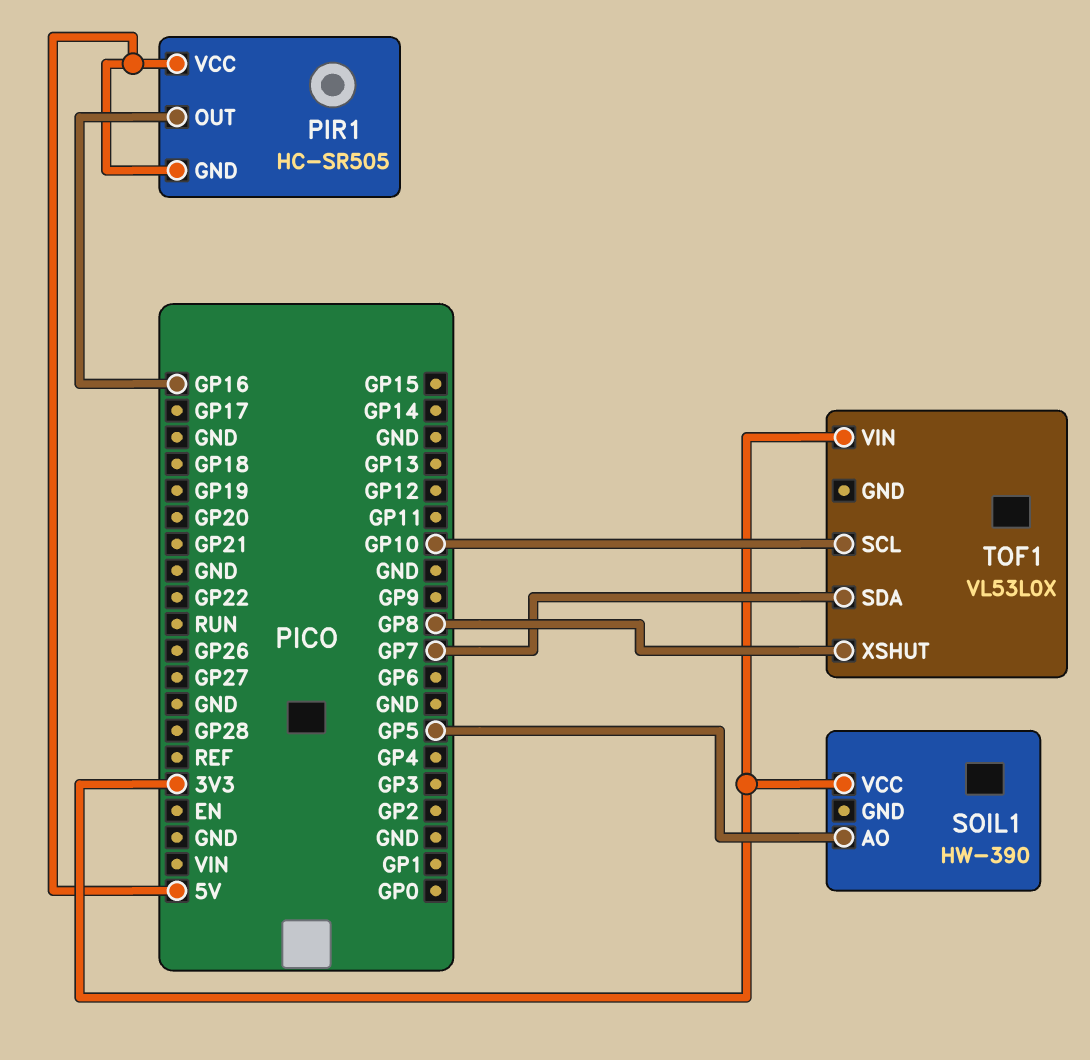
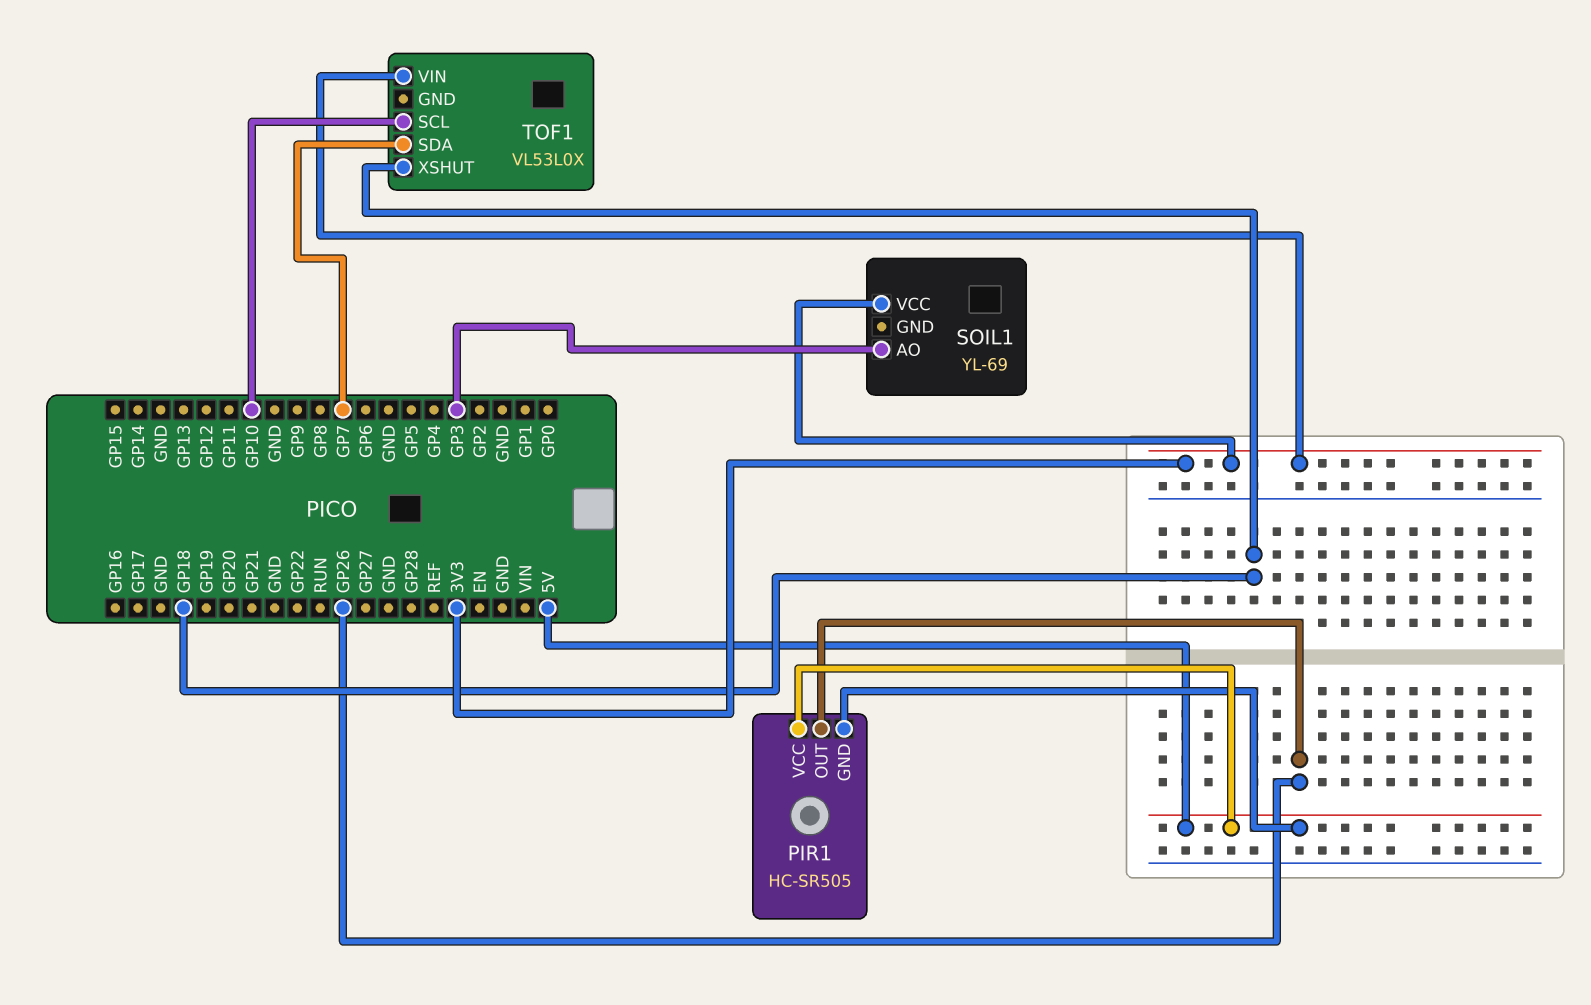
PIR1 pin OUT: GP16 -> GP26
SOIL1: HW-390 -> YL-69
SOIL1 pin AO: GP5 -> GP3
TOF1 pin XSHUT: GP8 -> GP18

